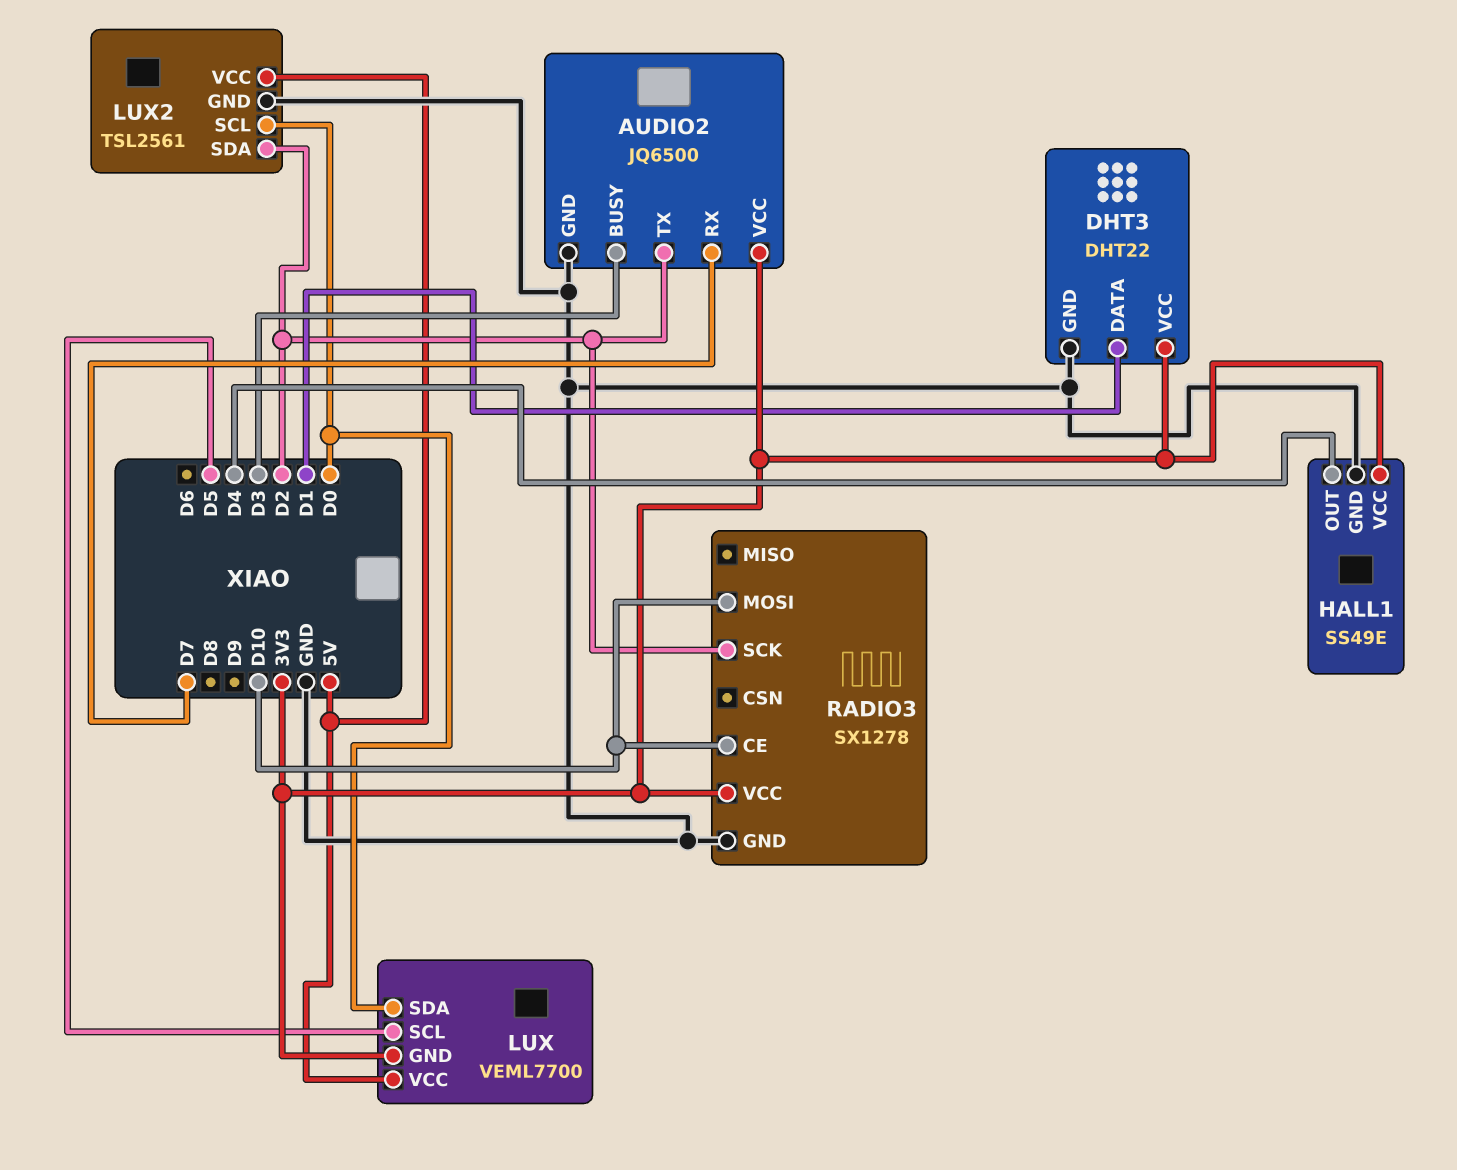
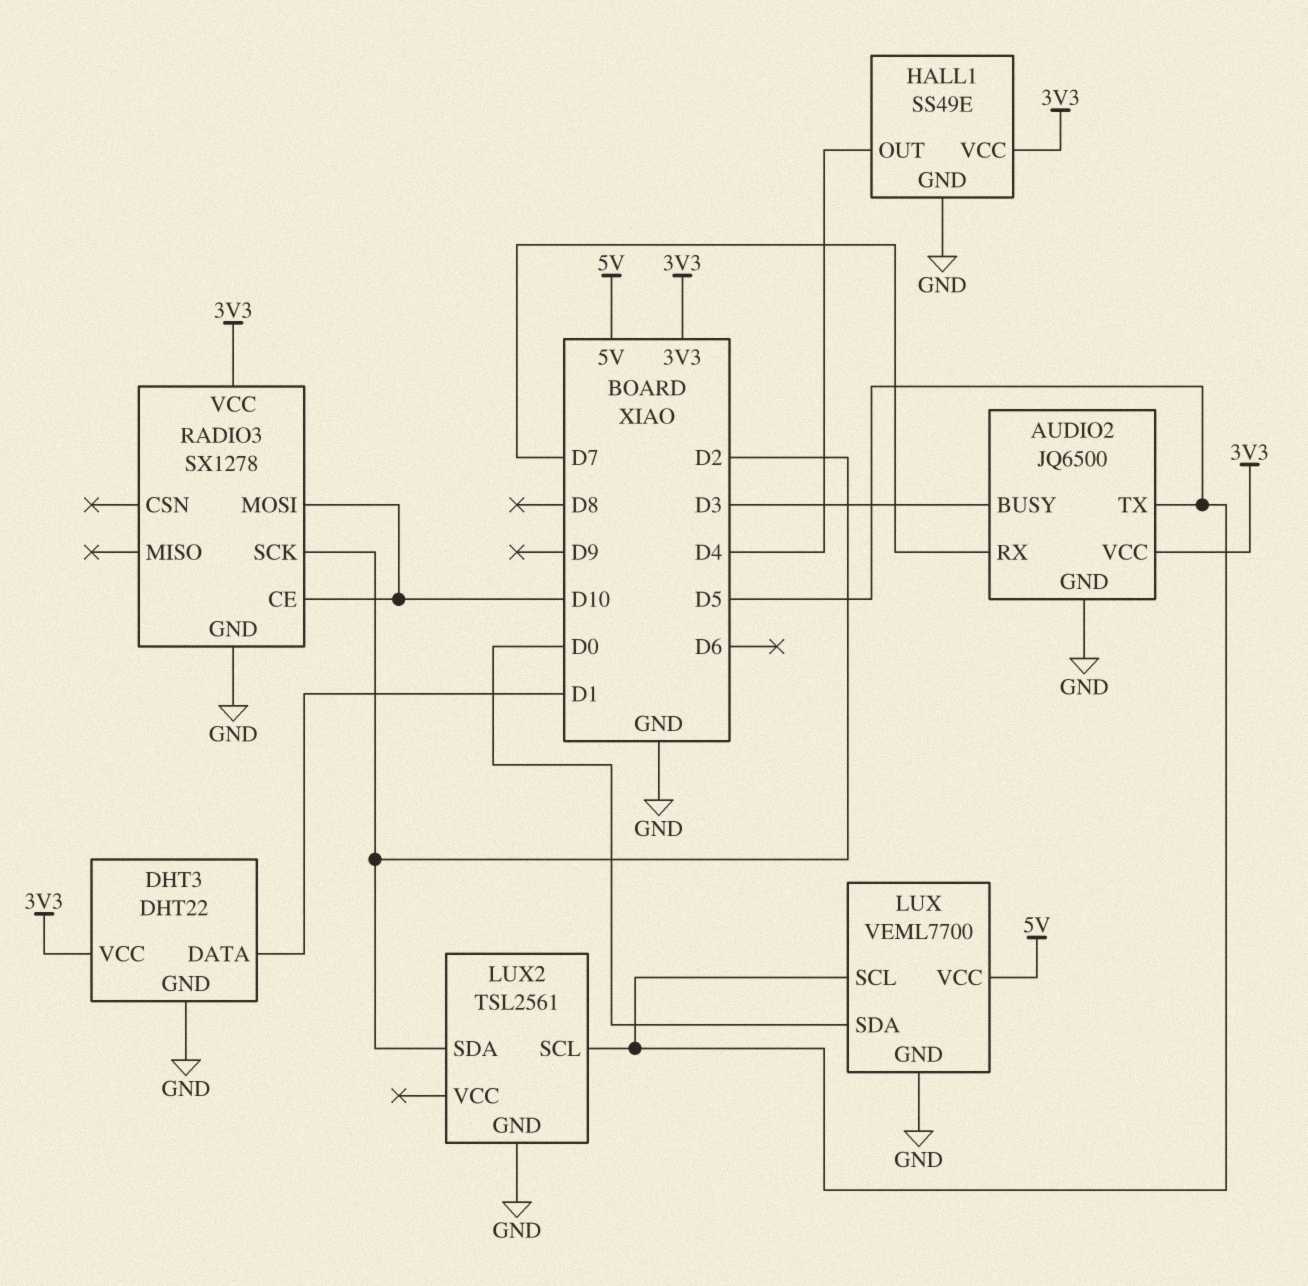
AUDIO2 pin TX: D2 -> D5
LUX pin GND: 3V3 -> GND
LUX2 pin SCL: D0 -> D5
LUX2 pin VCC: 5V -> none

